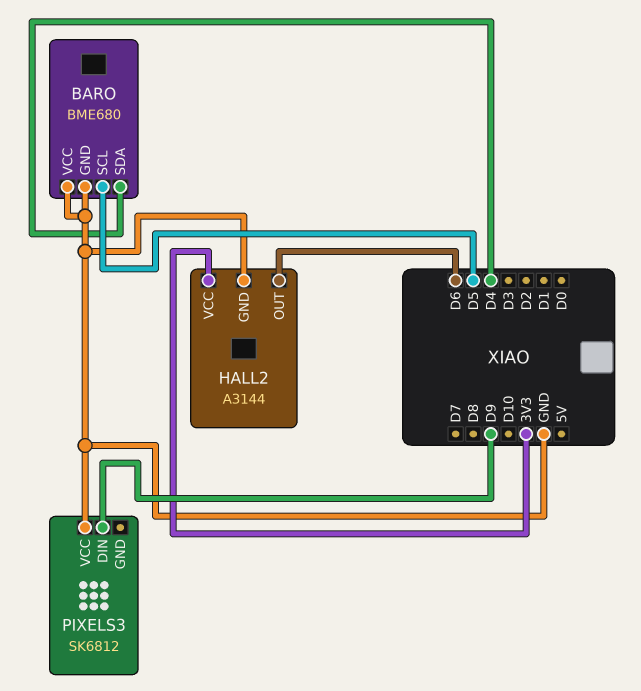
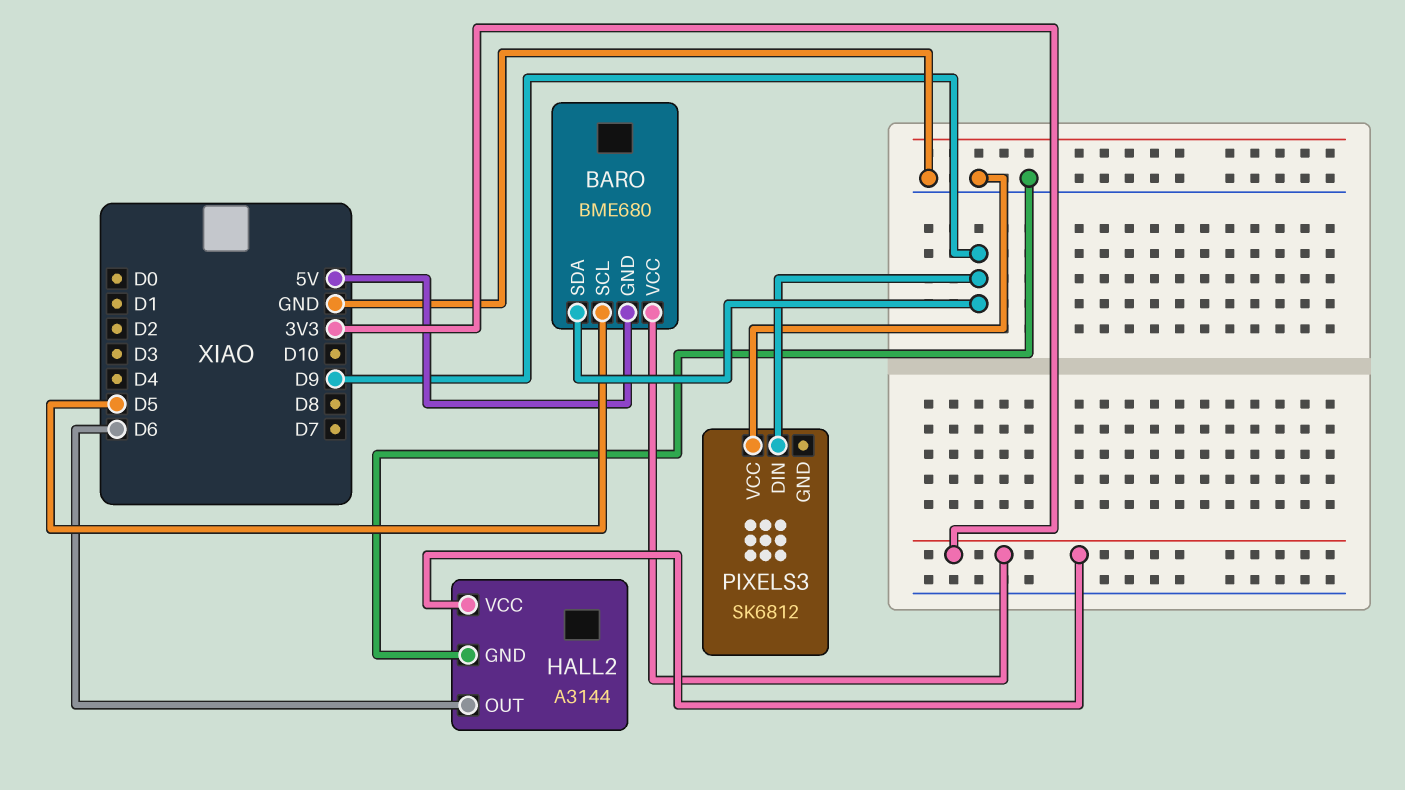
BARO pin GND: GND -> 5V
BARO pin SDA: D4 -> D9
BARO pin VCC: GND -> 3V3

